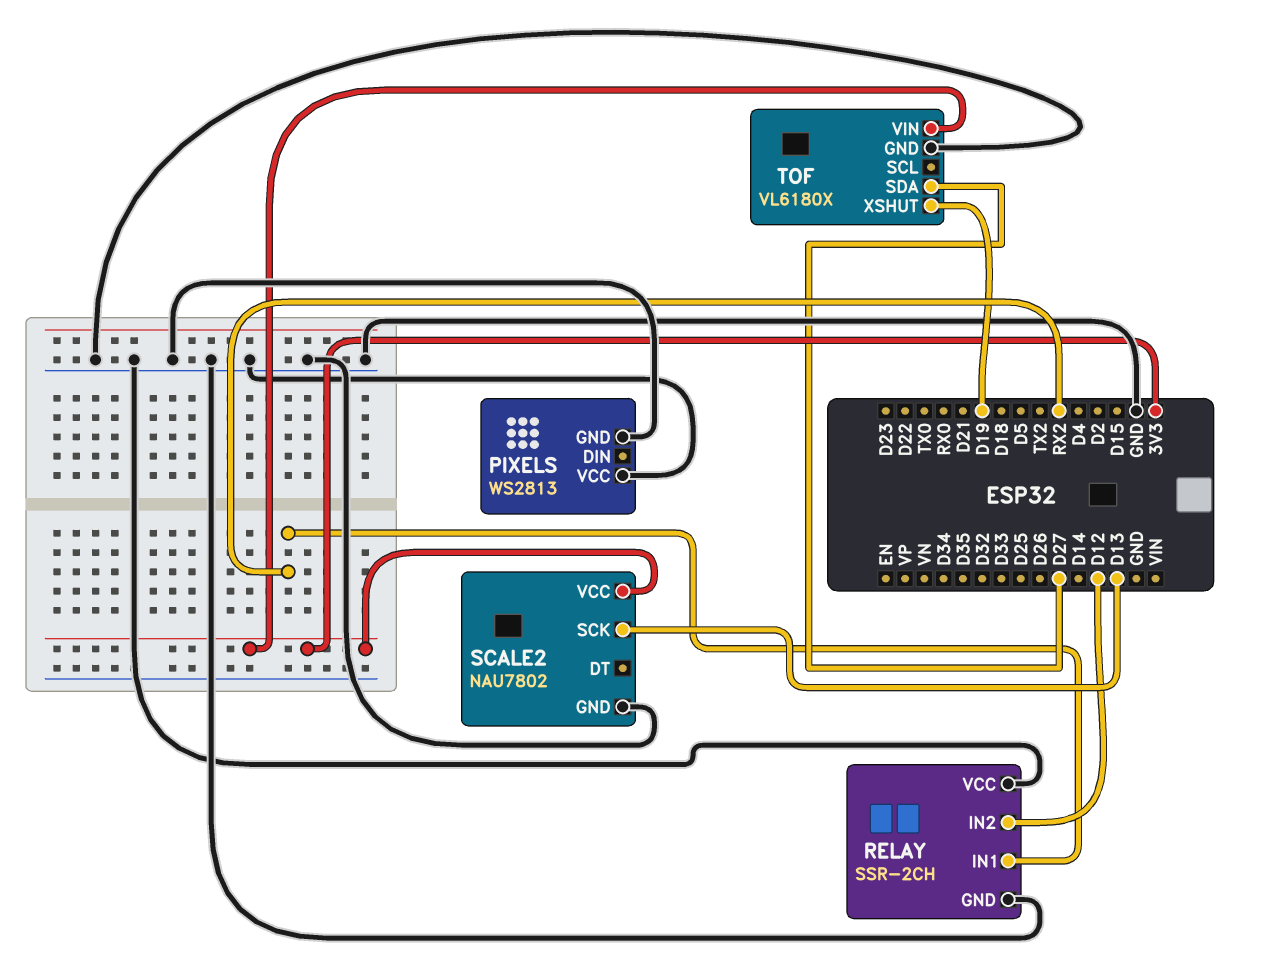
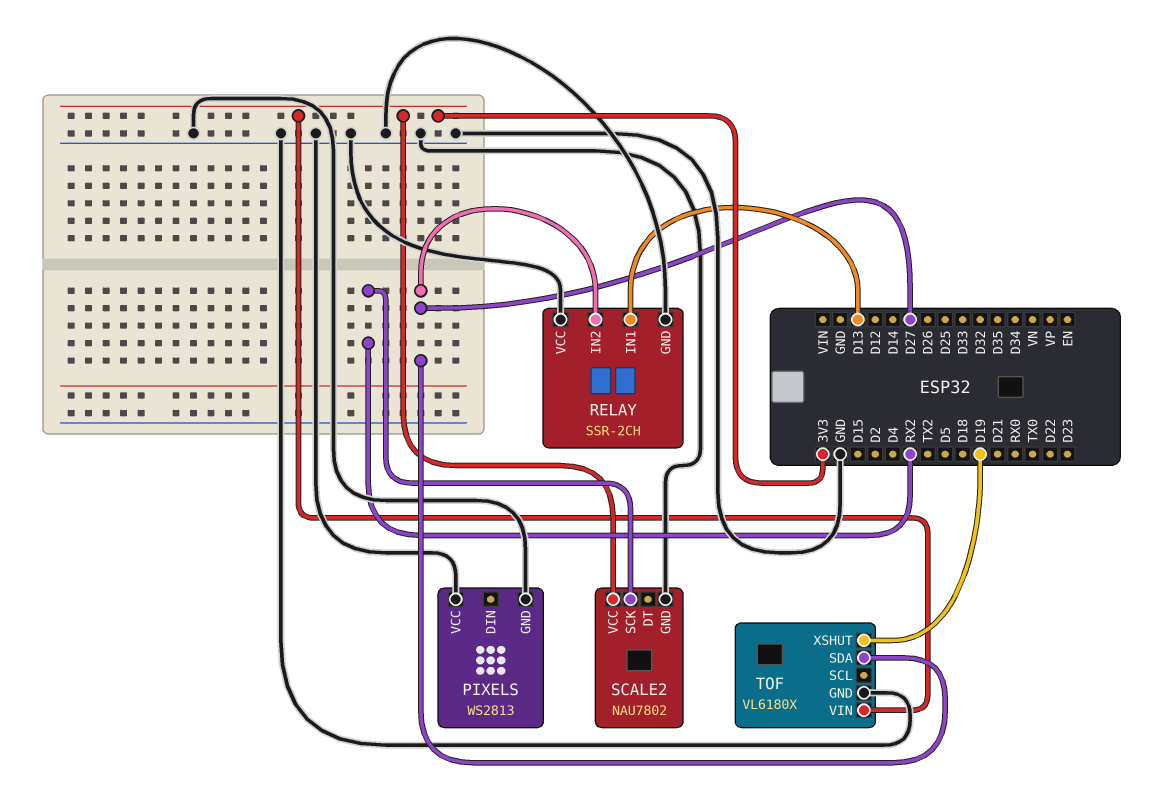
RELAY pin IN1: RX2 -> D13
RELAY pin IN2: D12 -> D27
SCALE2 pin SCK: D13 -> RX2

